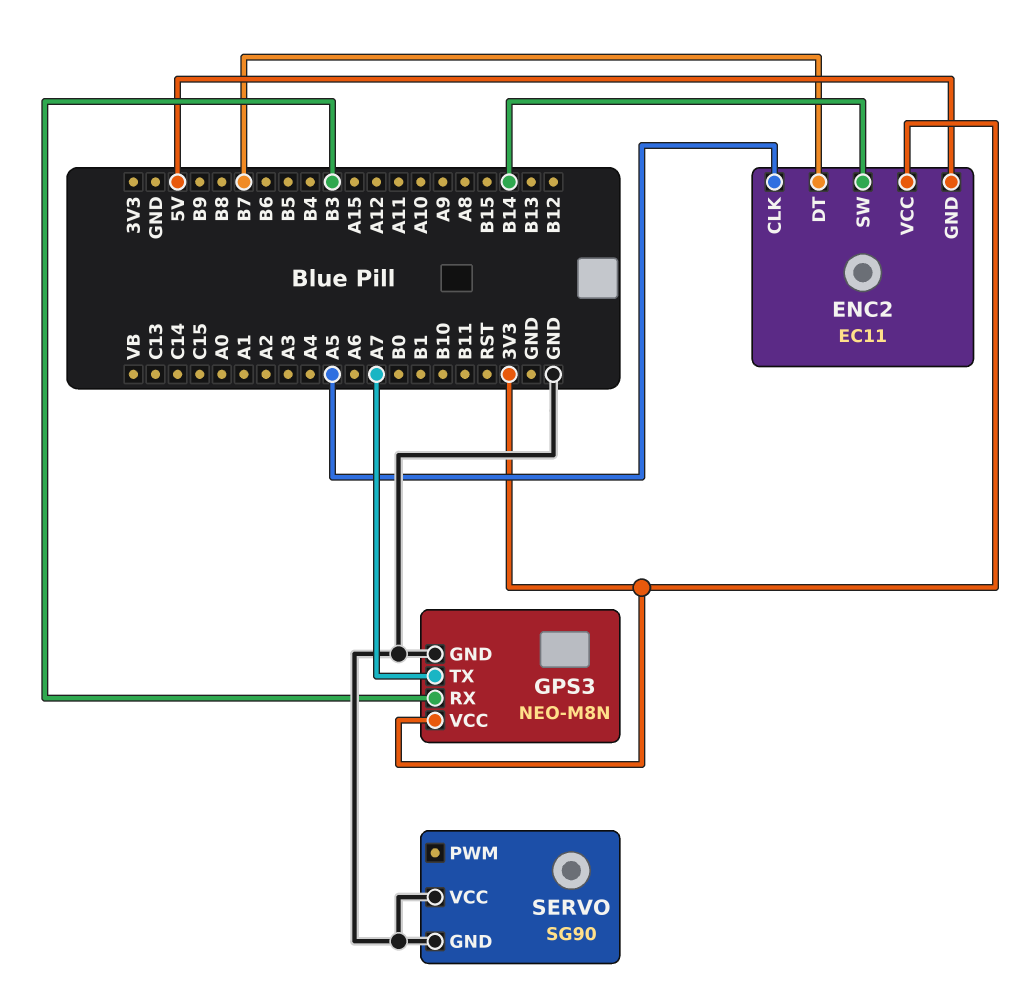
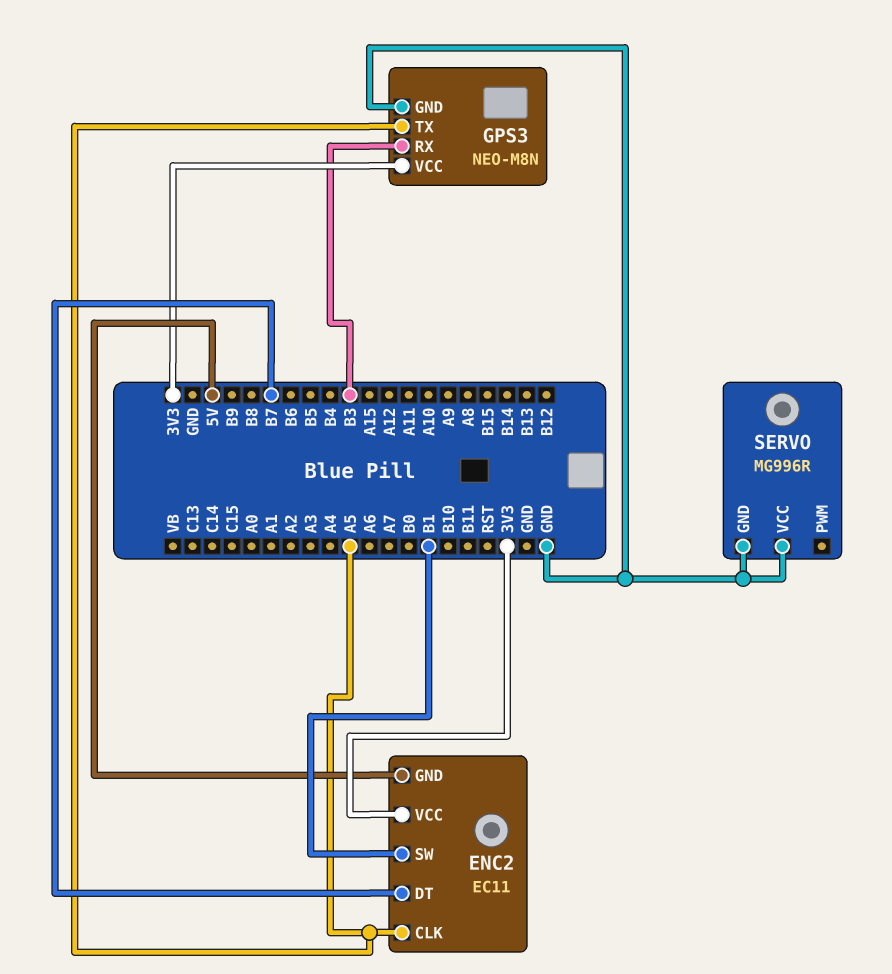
ENC2 pin SW: B14 -> B1
GPS3 pin TX: A7 -> A5
SERVO: SG90 -> MG996R

